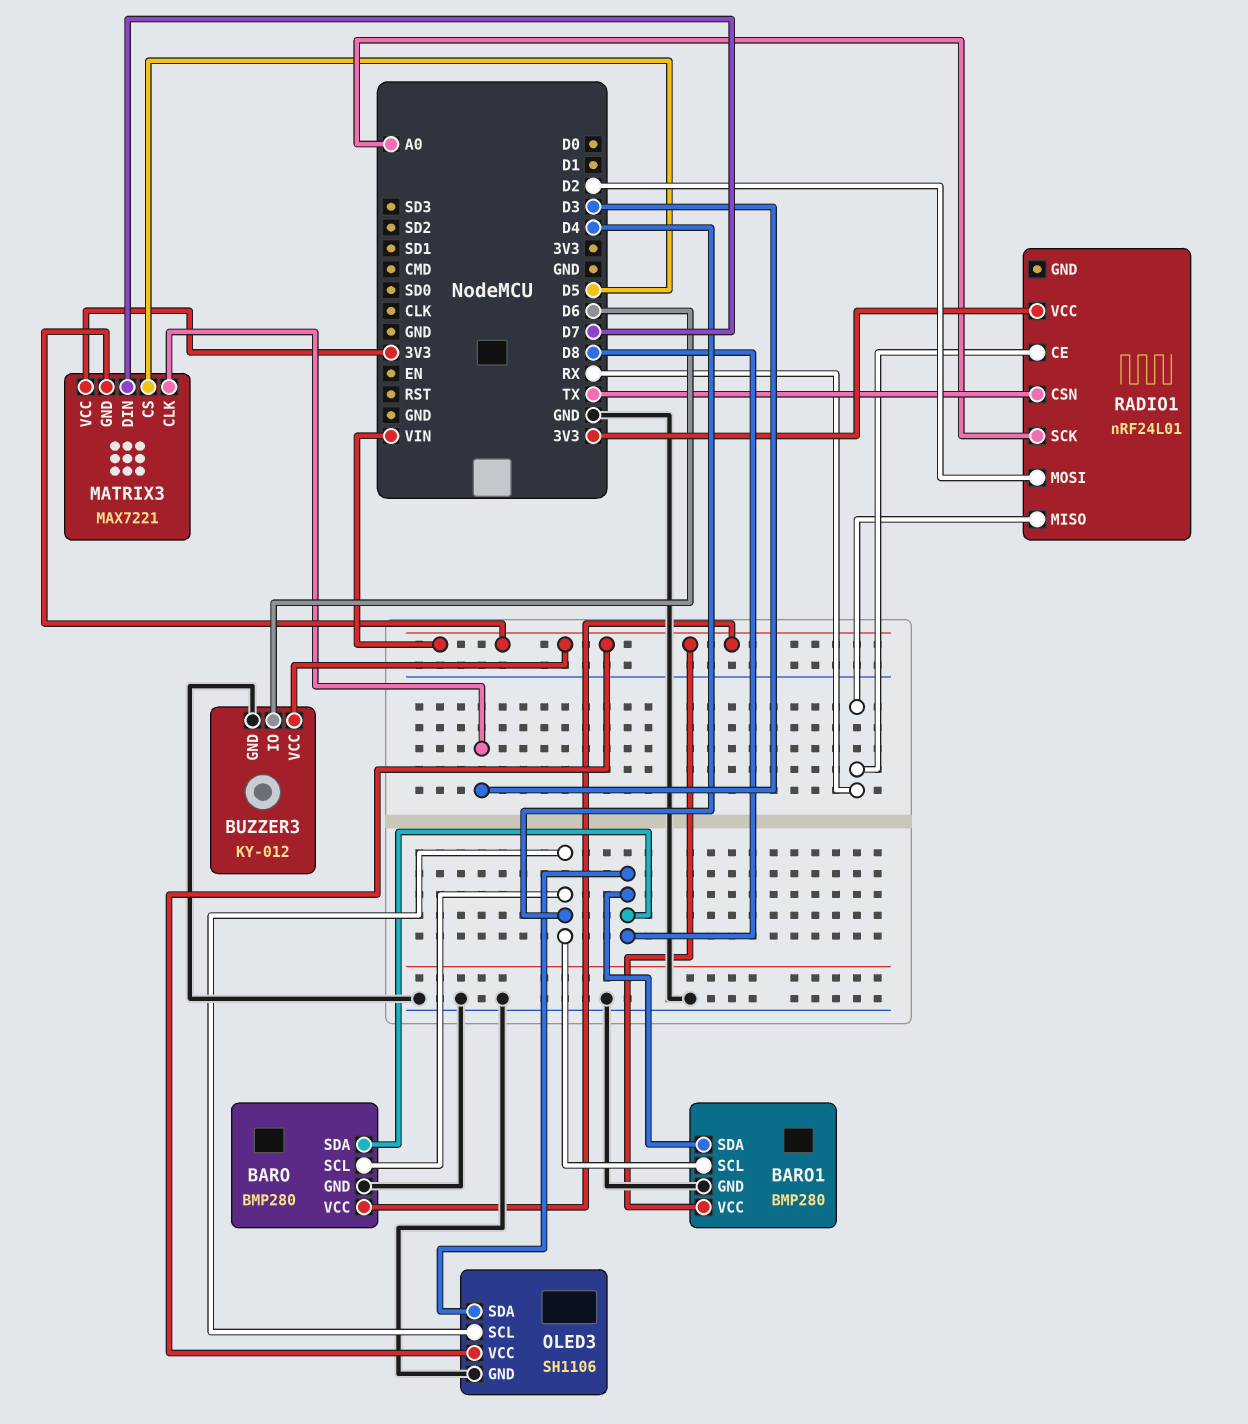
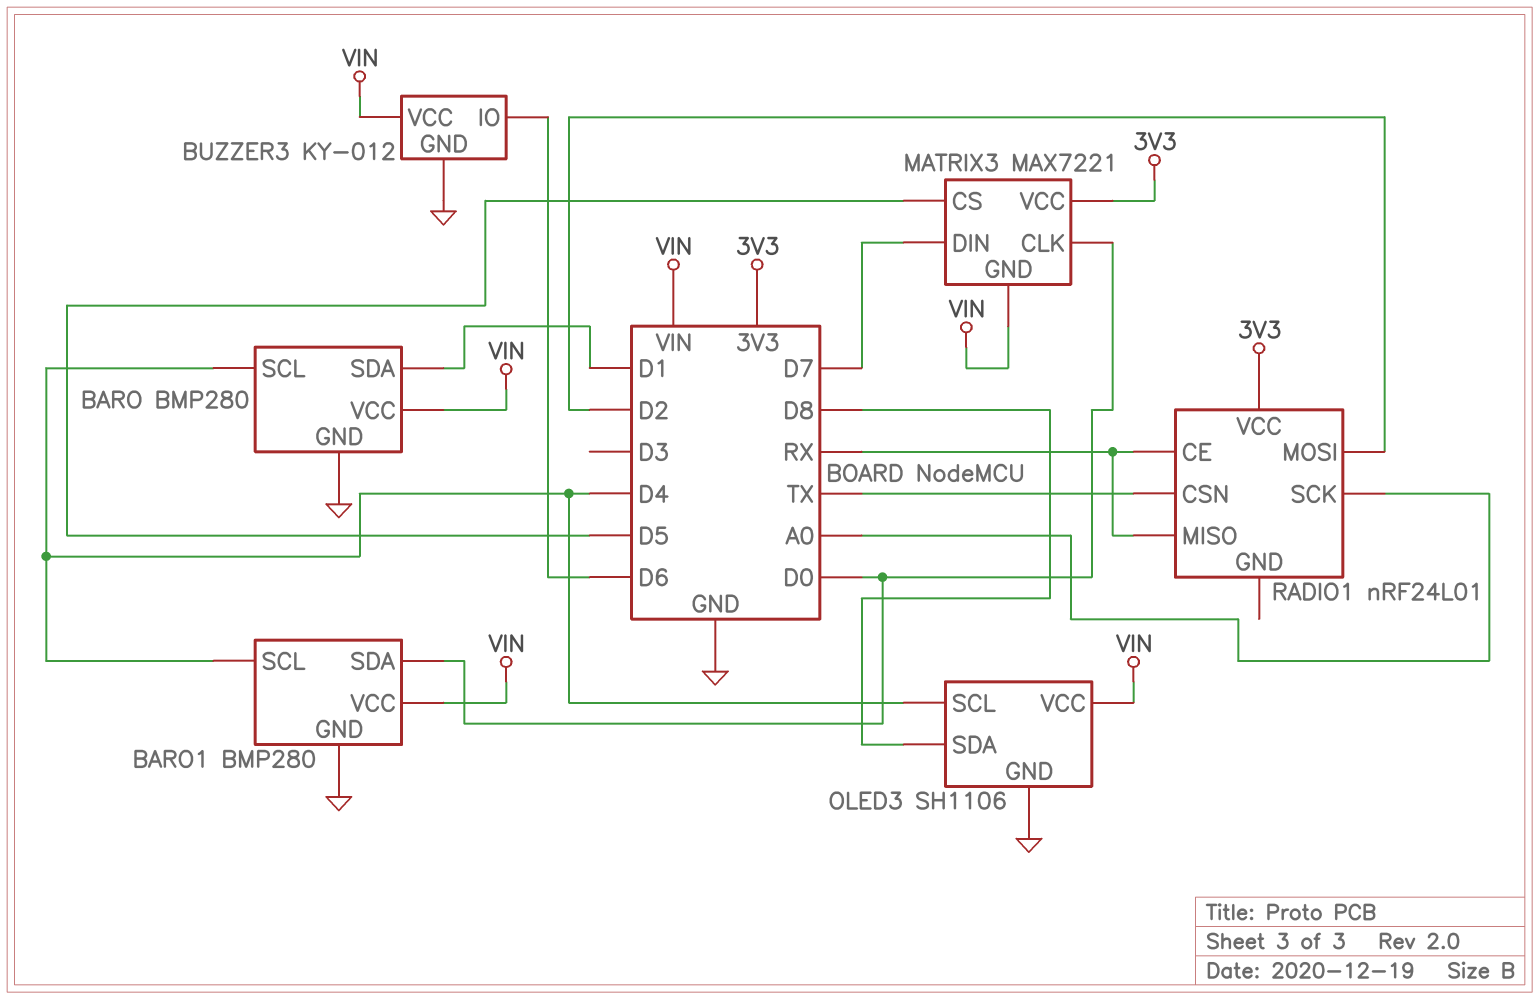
BARO pin SDA: D8 -> D1
BARO1 pin SDA: D8 -> D0
MATRIX3 pin CLK: D3 -> D0

